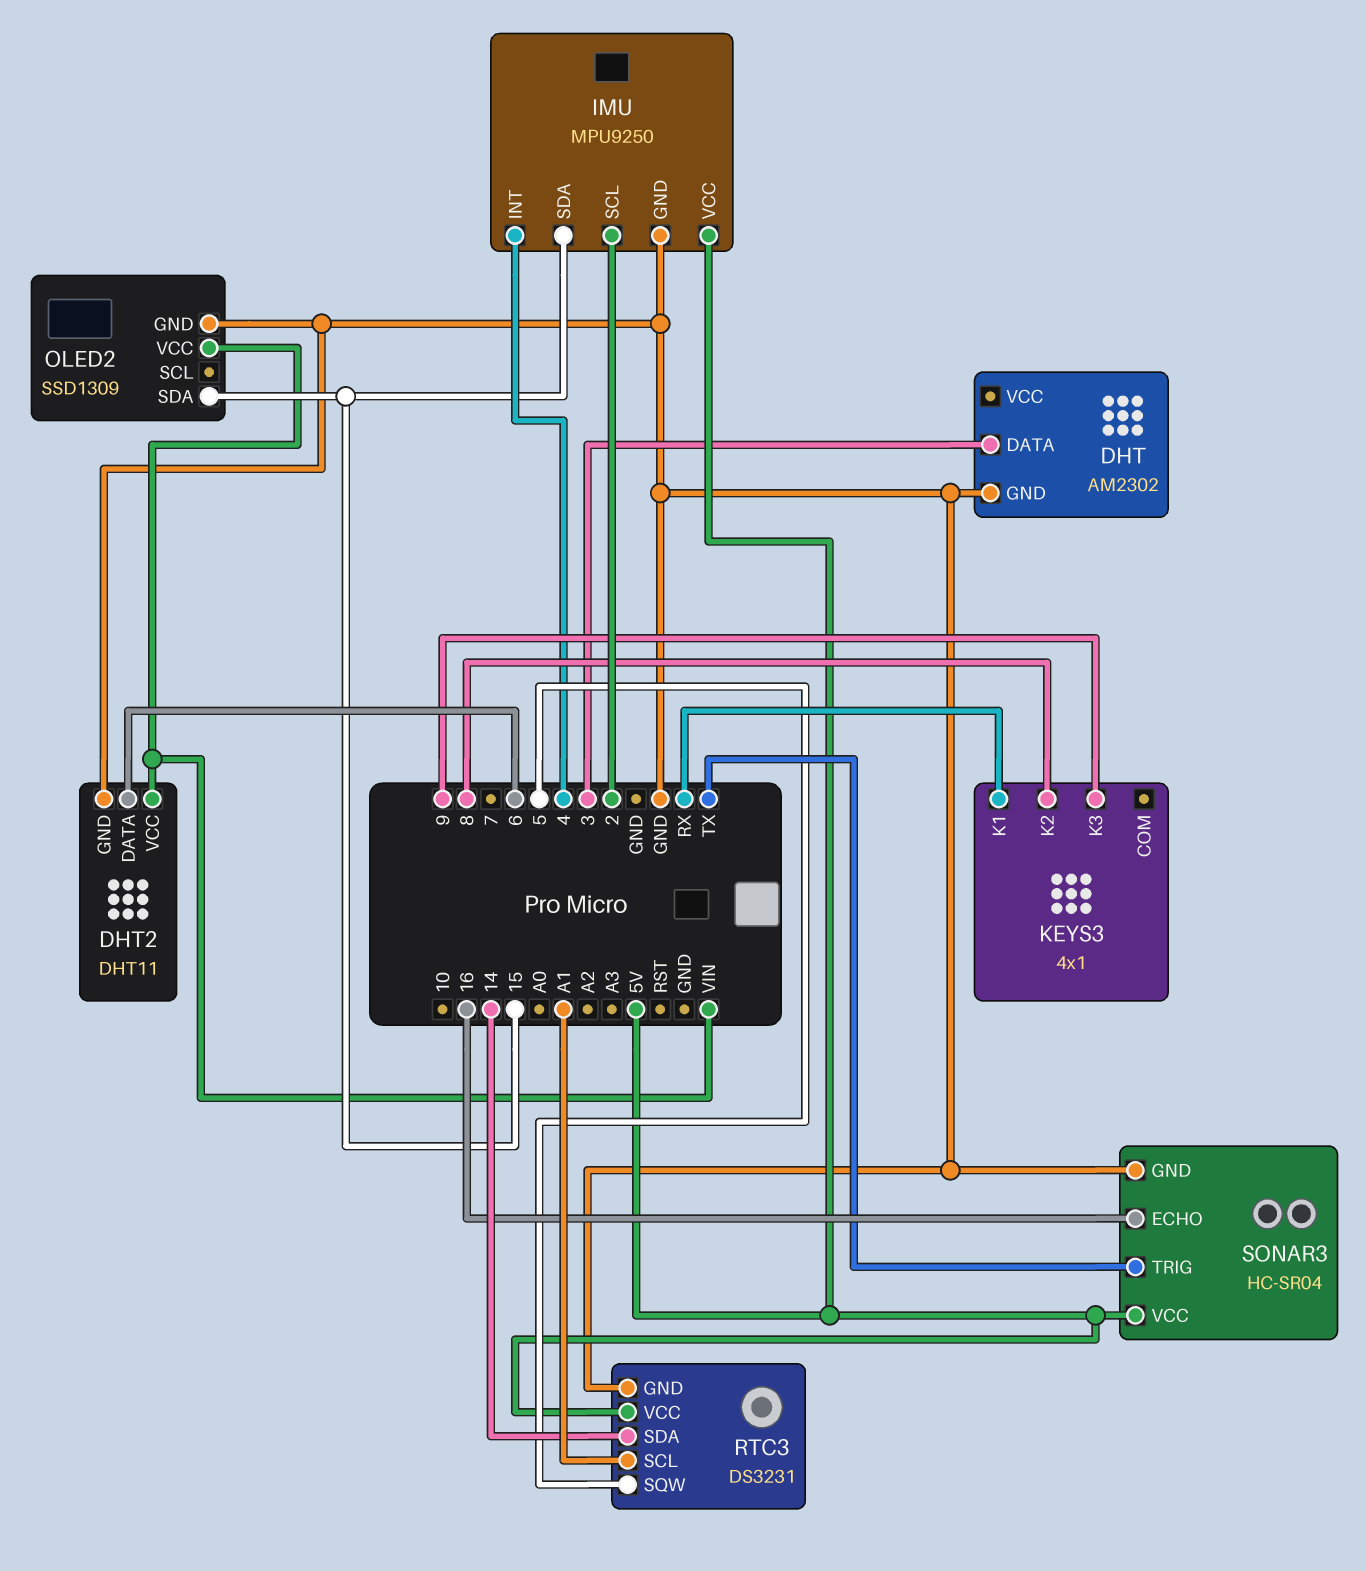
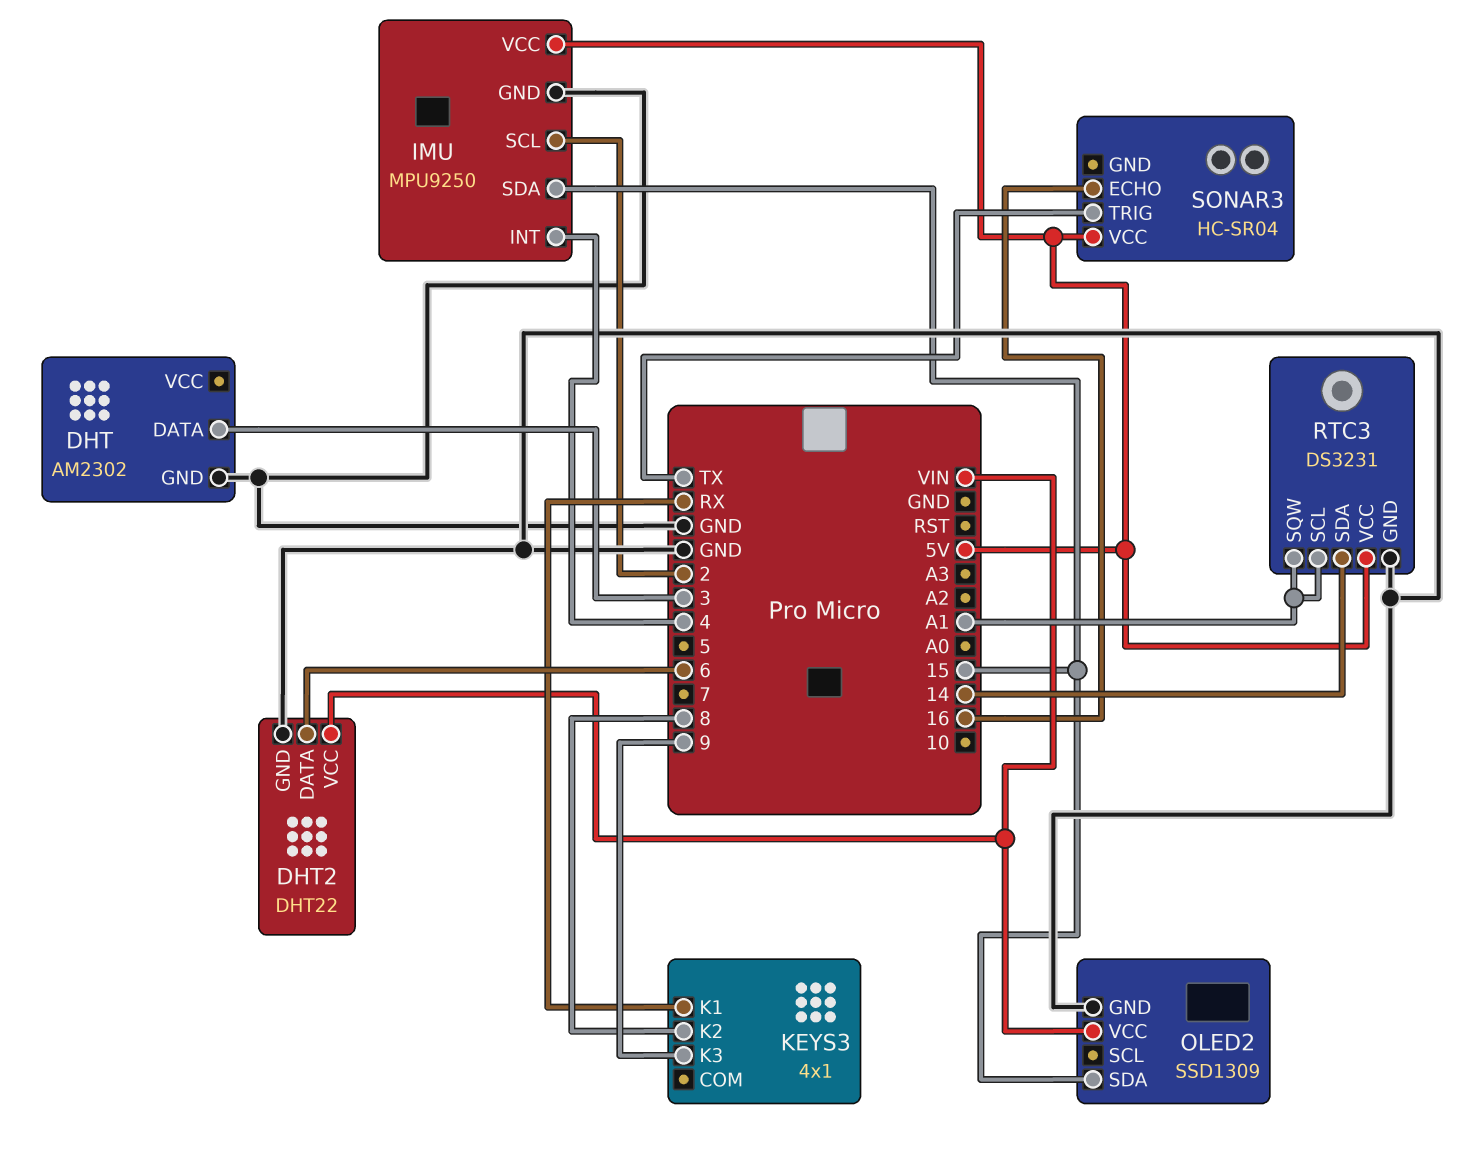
DHT2: DHT11 -> DHT22
RTC3 pin SQW: 5 -> A1
SONAR3 pin GND: GND -> none

